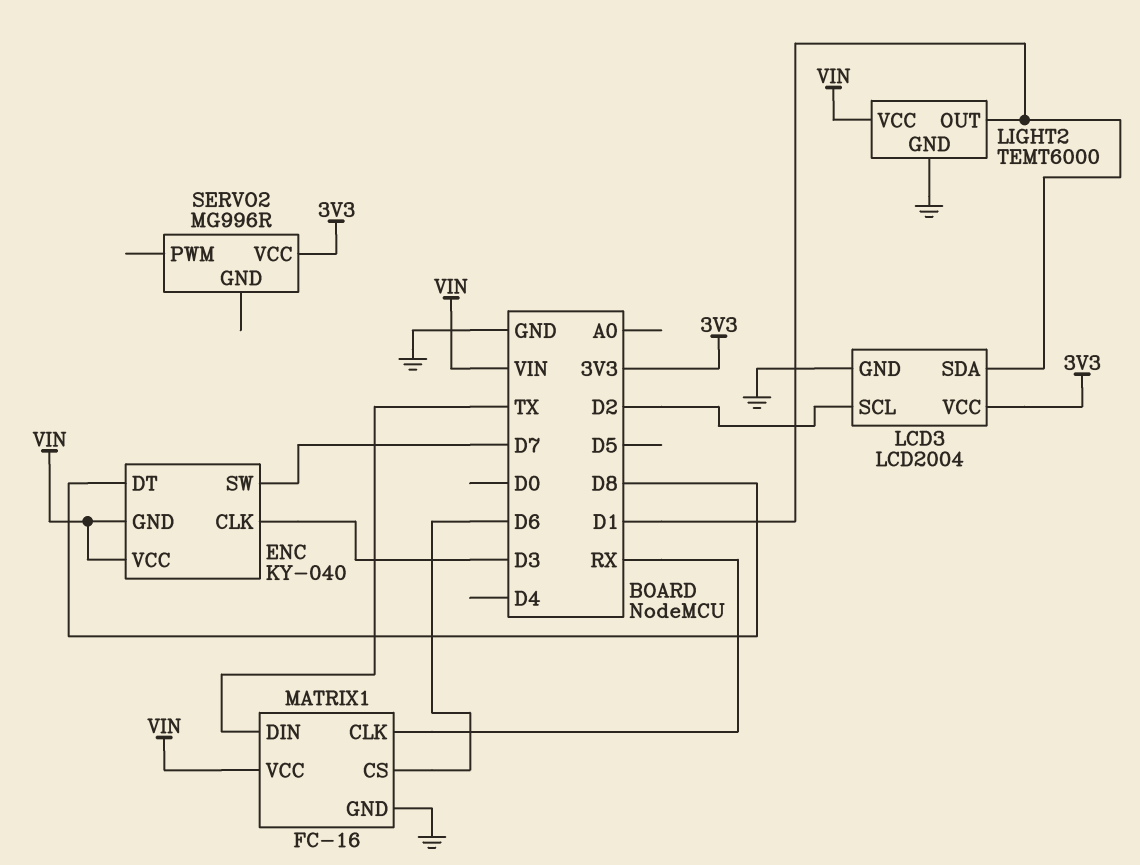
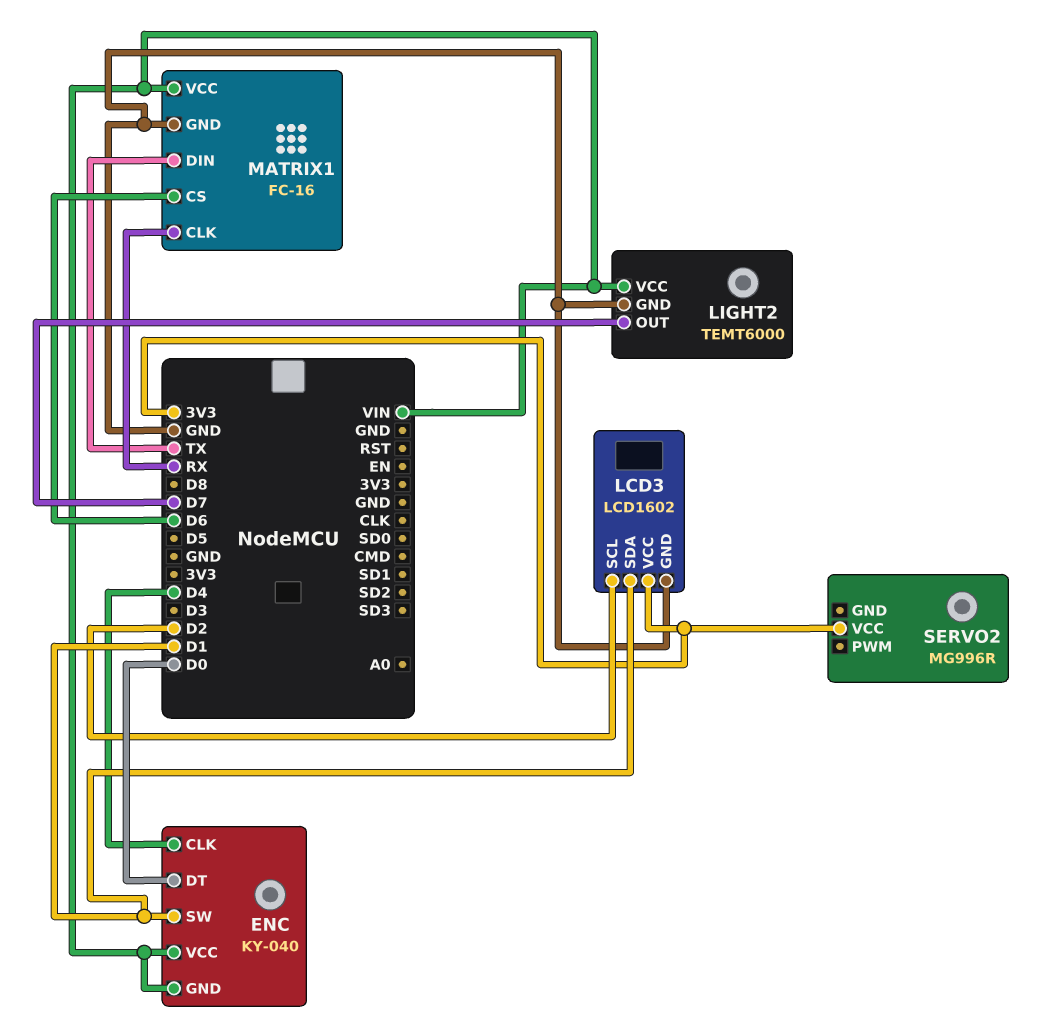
ENC pin CLK: D3 -> D4
ENC pin DT: D8 -> D0
ENC pin SW: D7 -> D1
LCD3: LCD2004 -> LCD1602
LIGHT2 pin OUT: D1 -> D7

